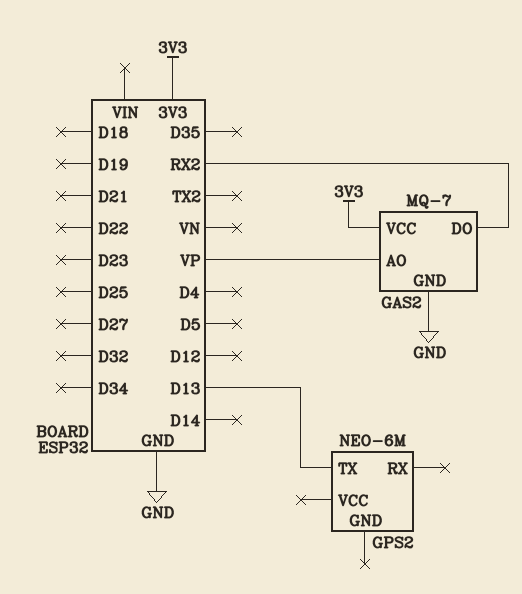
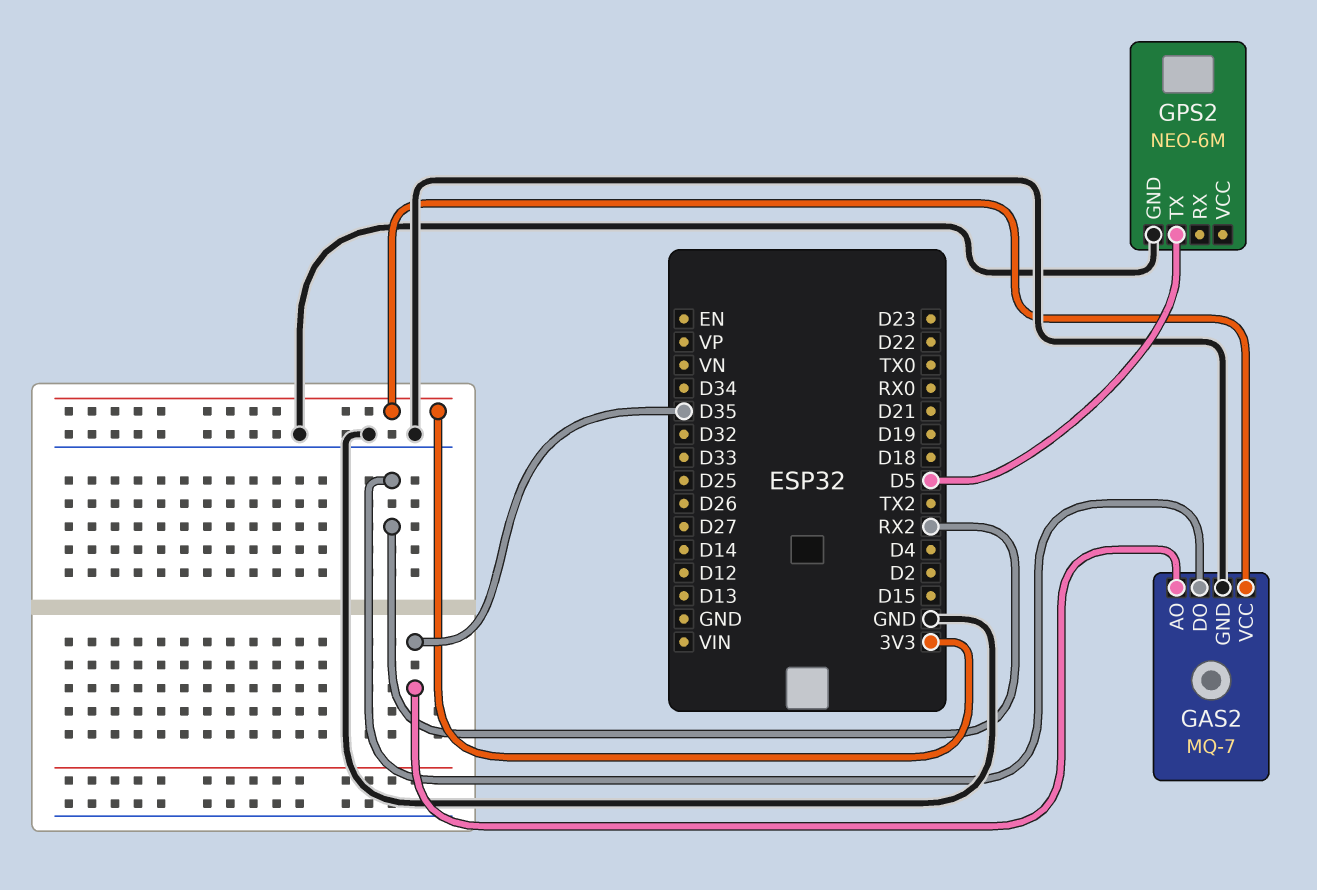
GAS2 pin AO: VP -> D35
GPS2 pin GND: none -> GND
GPS2 pin TX: D13 -> D5

